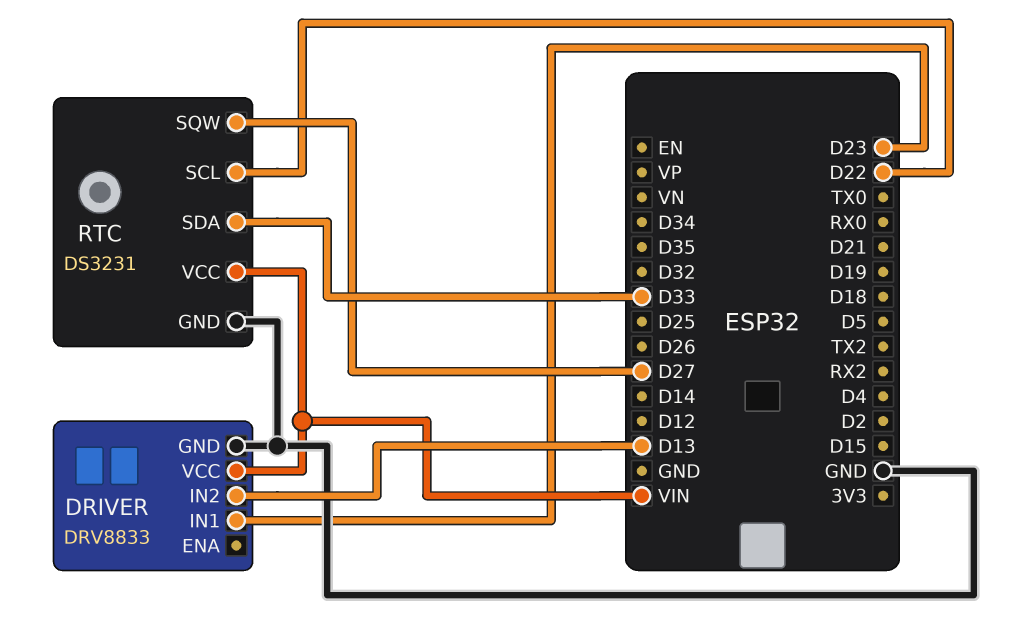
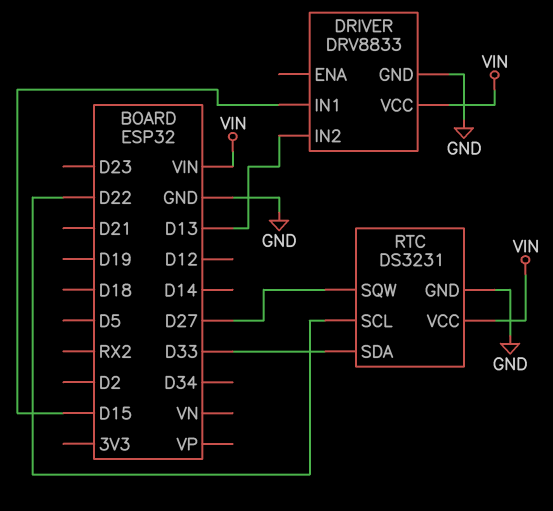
DRIVER pin IN1: D23 -> D15

